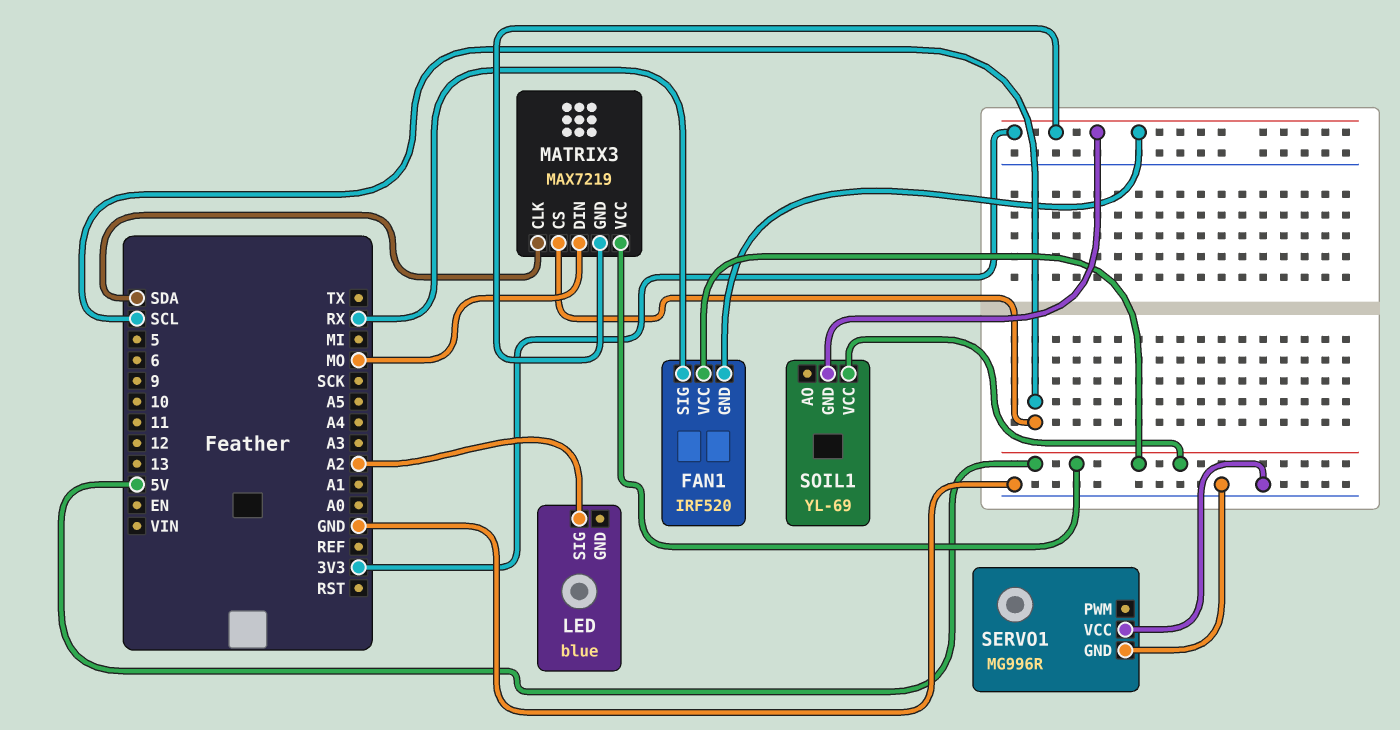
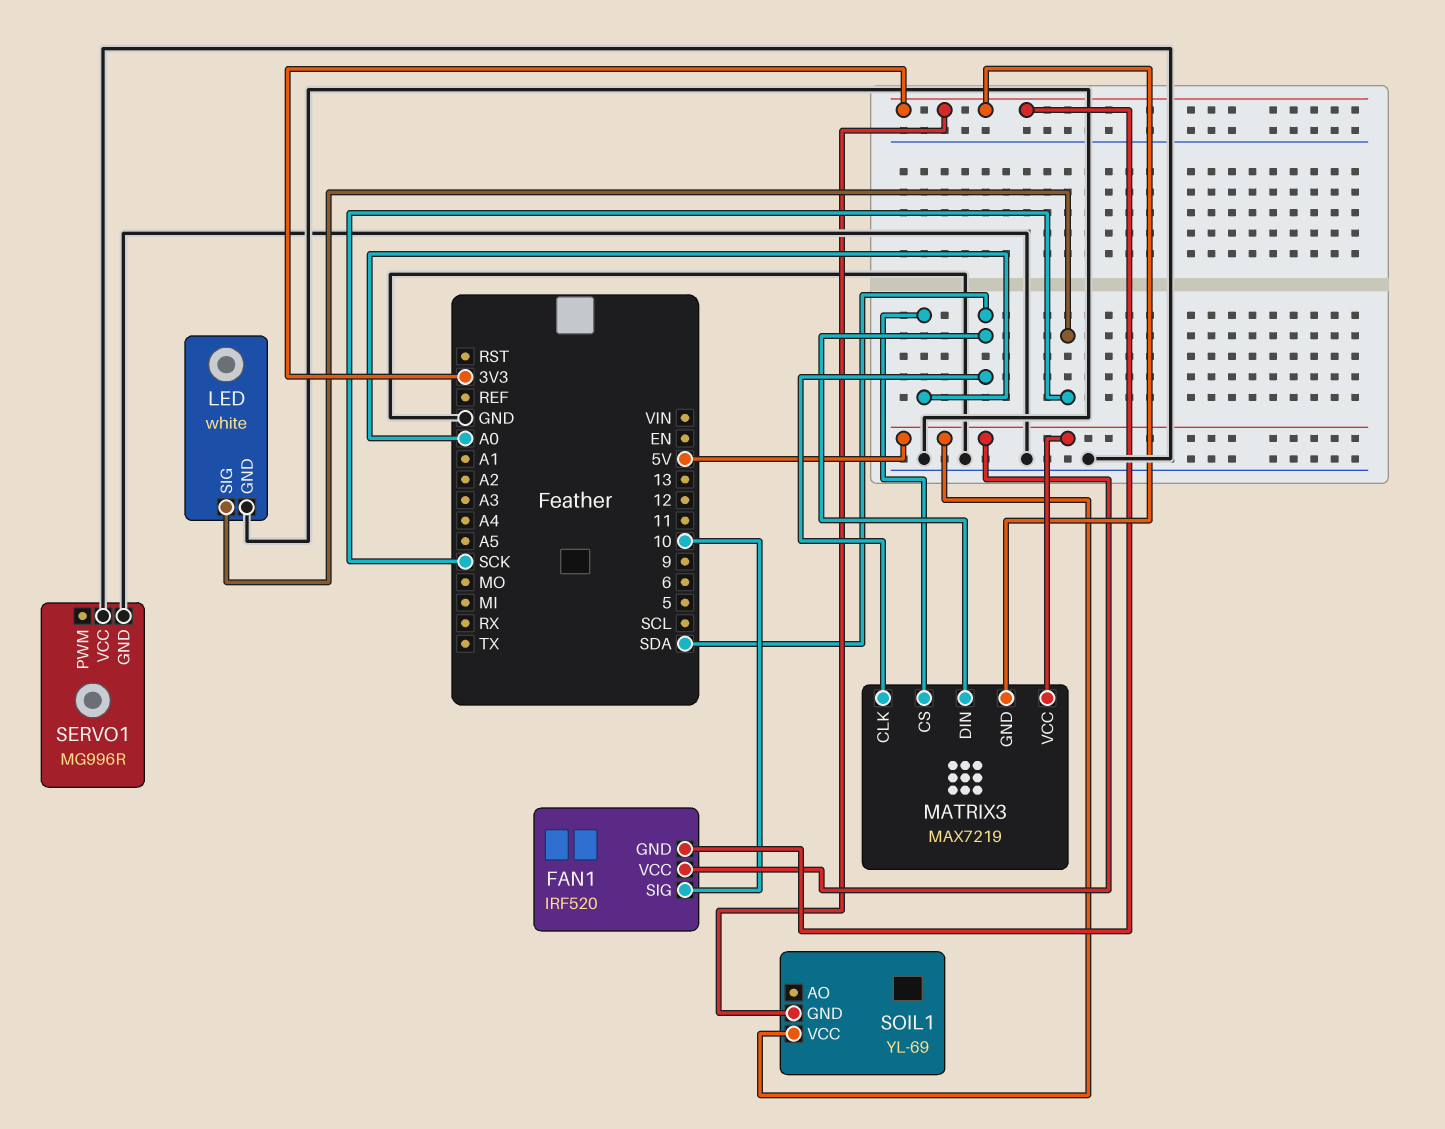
FAN1 pin SIG: RX -> 10
LED: blue -> white
LED pin GND: none -> GND
LED pin SIG: A2 -> SCK
MATRIX3 pin CS: SCL -> A0
MATRIX3 pin DIN: MO -> SDA

